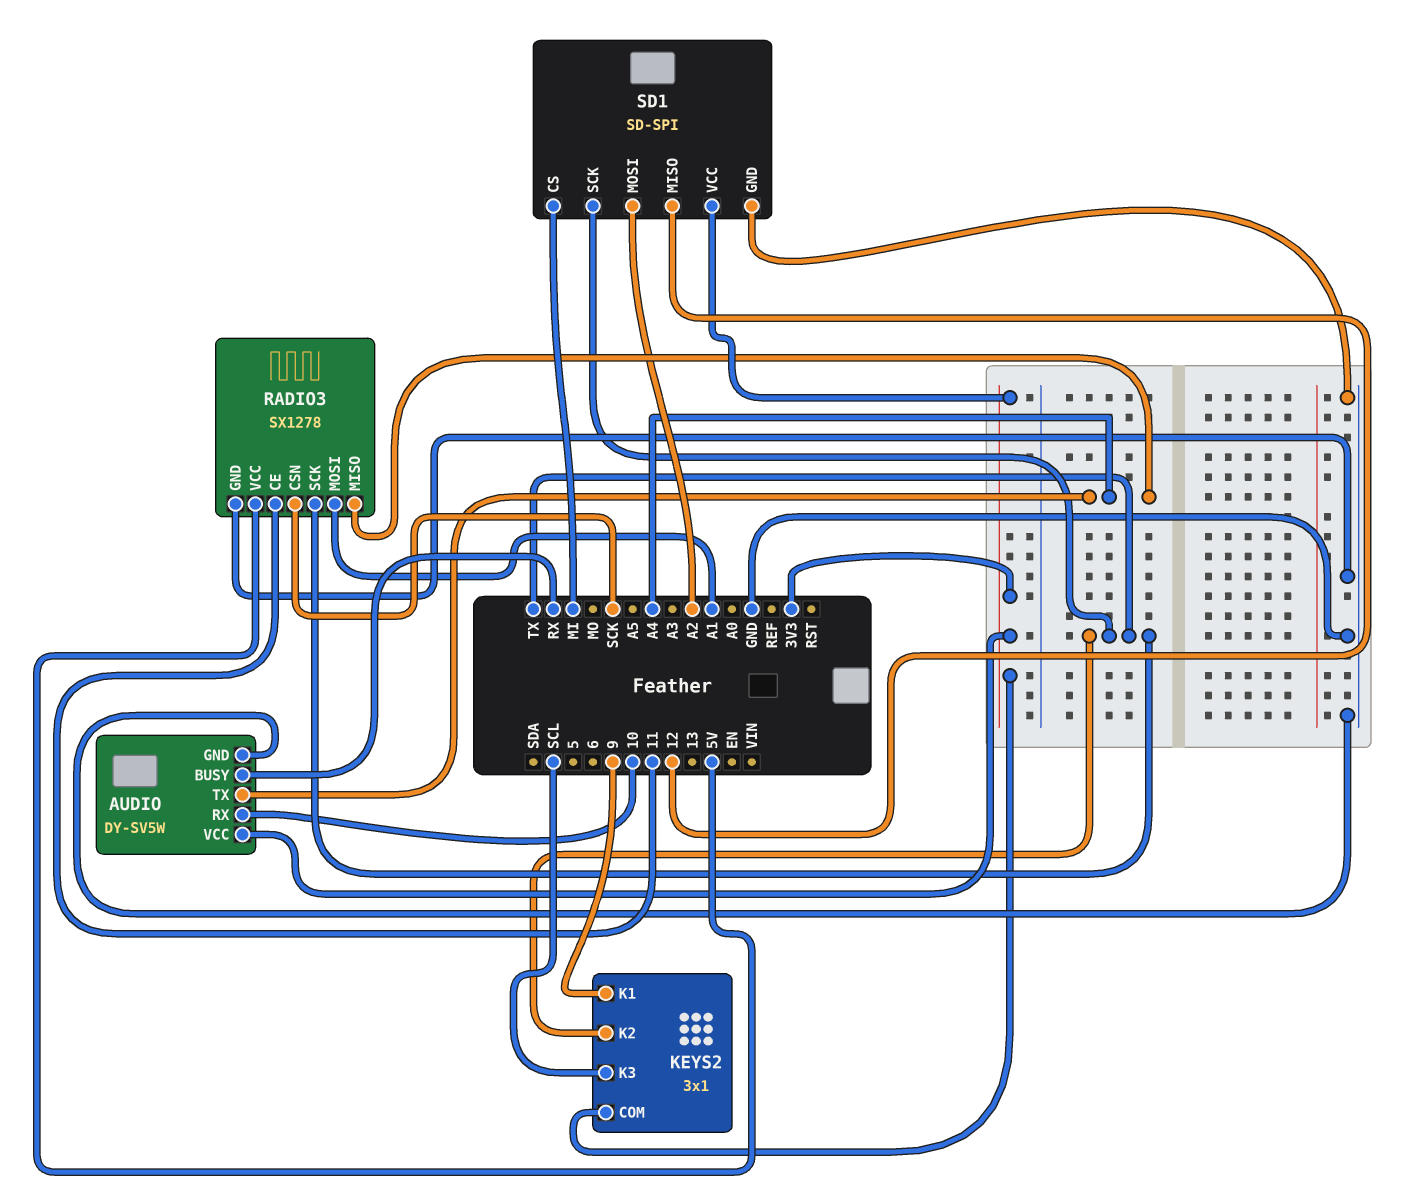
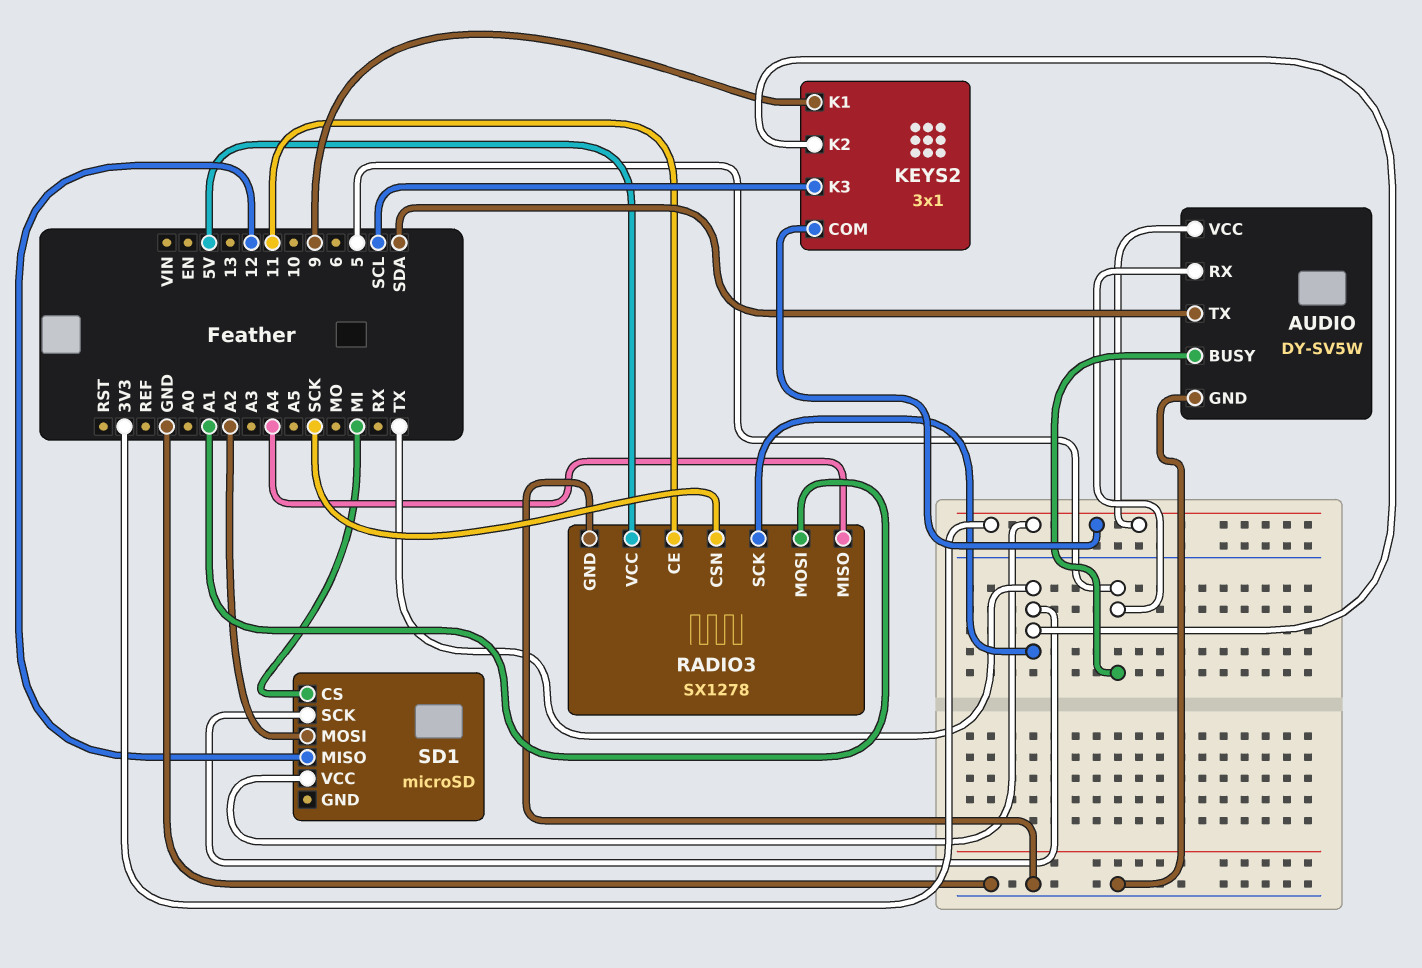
AUDIO pin BUSY: RX -> 5
AUDIO pin RX: 10 -> 5
AUDIO pin TX: A4 -> SDA
SD1: SD-SPI -> microSD
SD1 pin GND: GND -> none

